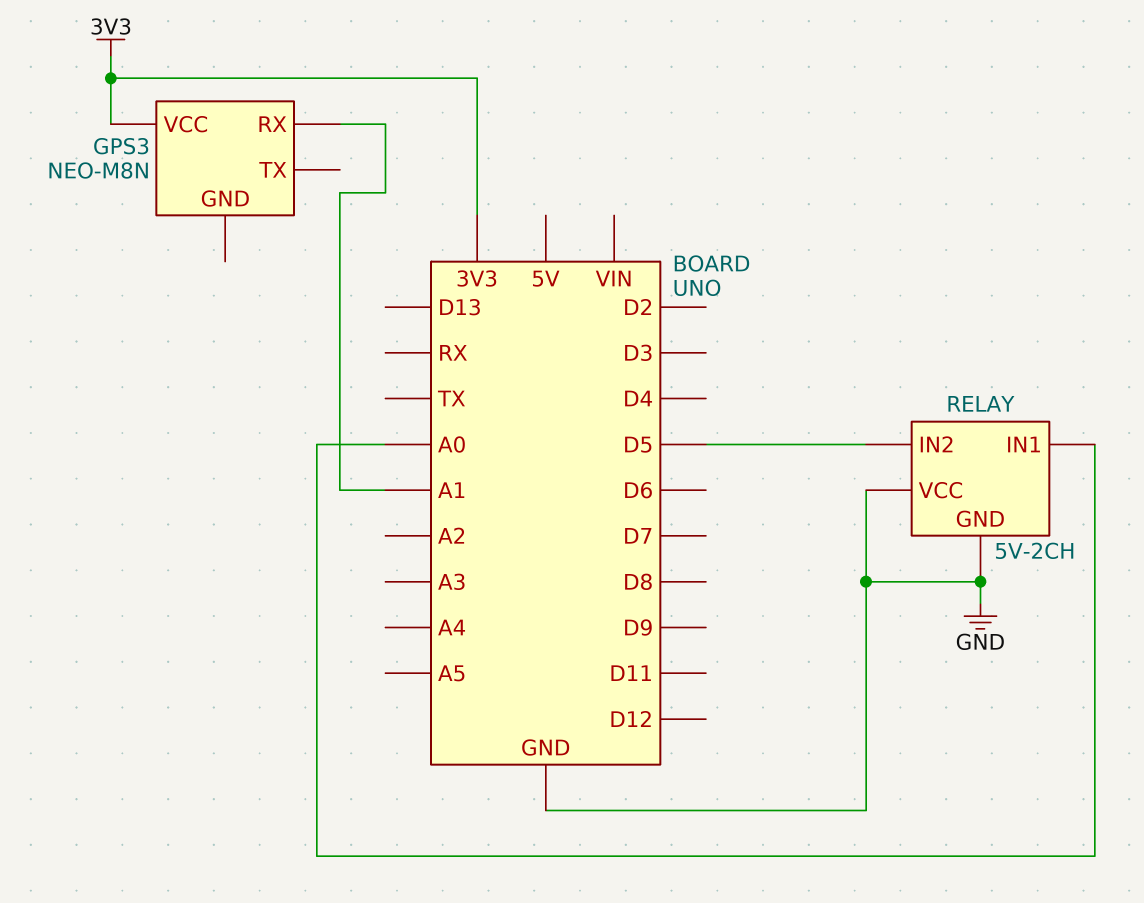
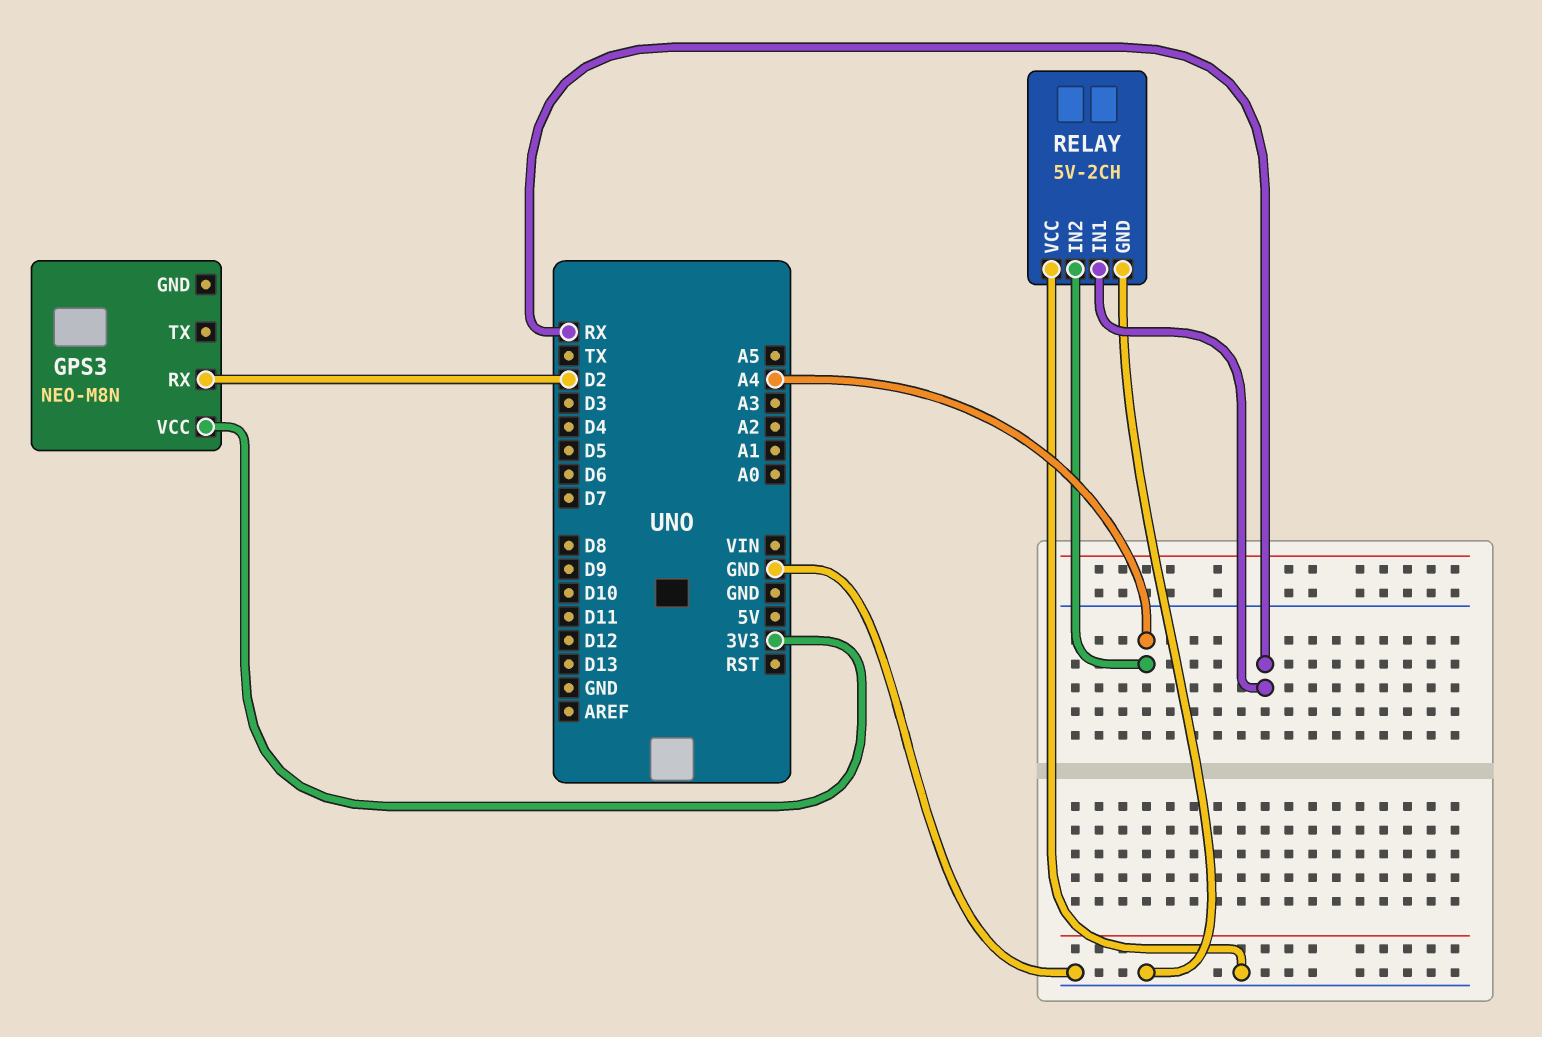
GPS3 pin RX: A1 -> D2
RELAY pin IN1: A0 -> RX
RELAY pin IN2: D5 -> A4

